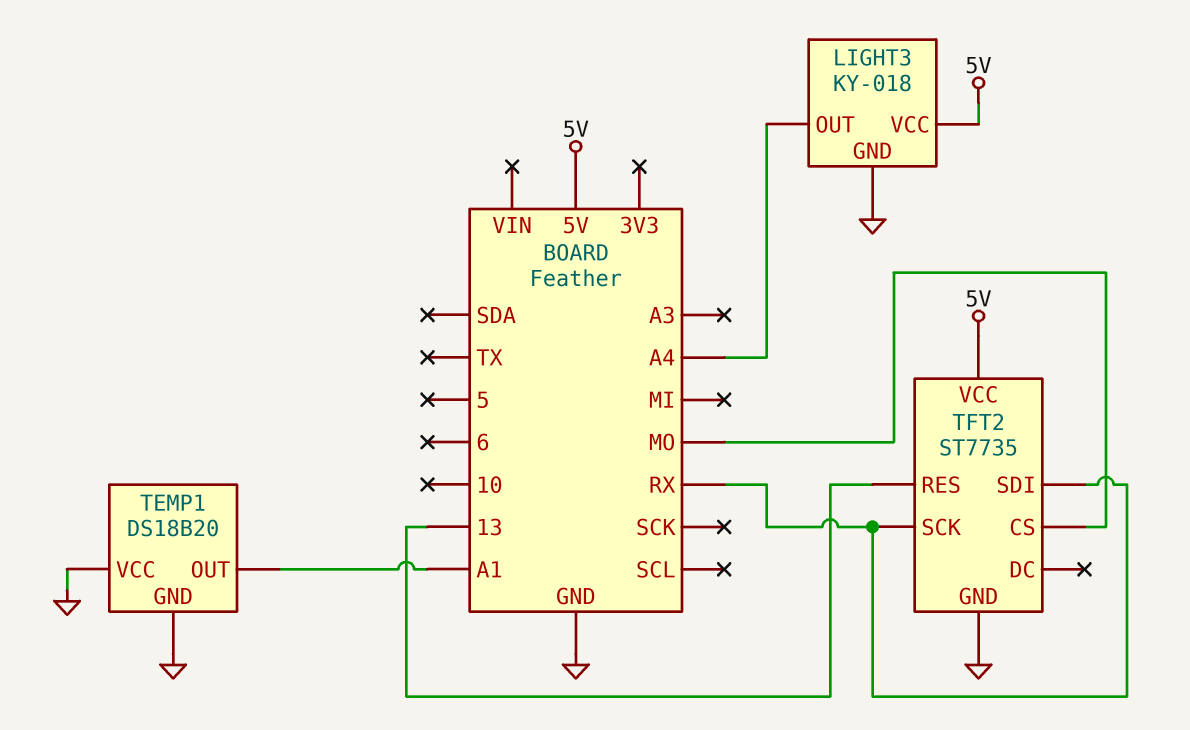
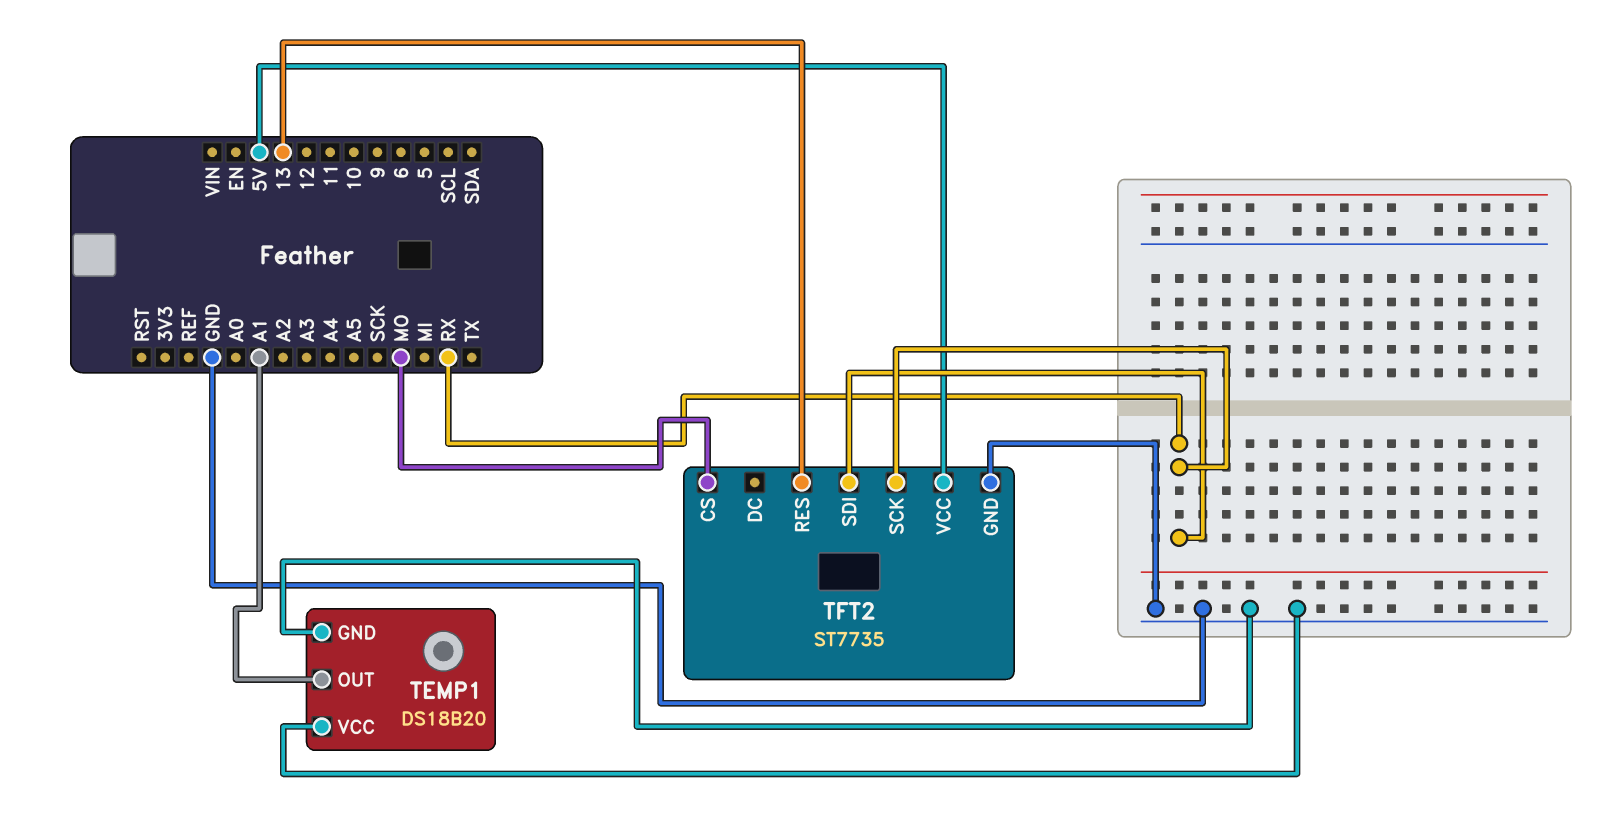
LIGHT3: KY-018 -> none
LIGHT3 pin GND: GND -> none
LIGHT3 pin OUT: A4 -> none
LIGHT3 pin VCC: 5V -> none

